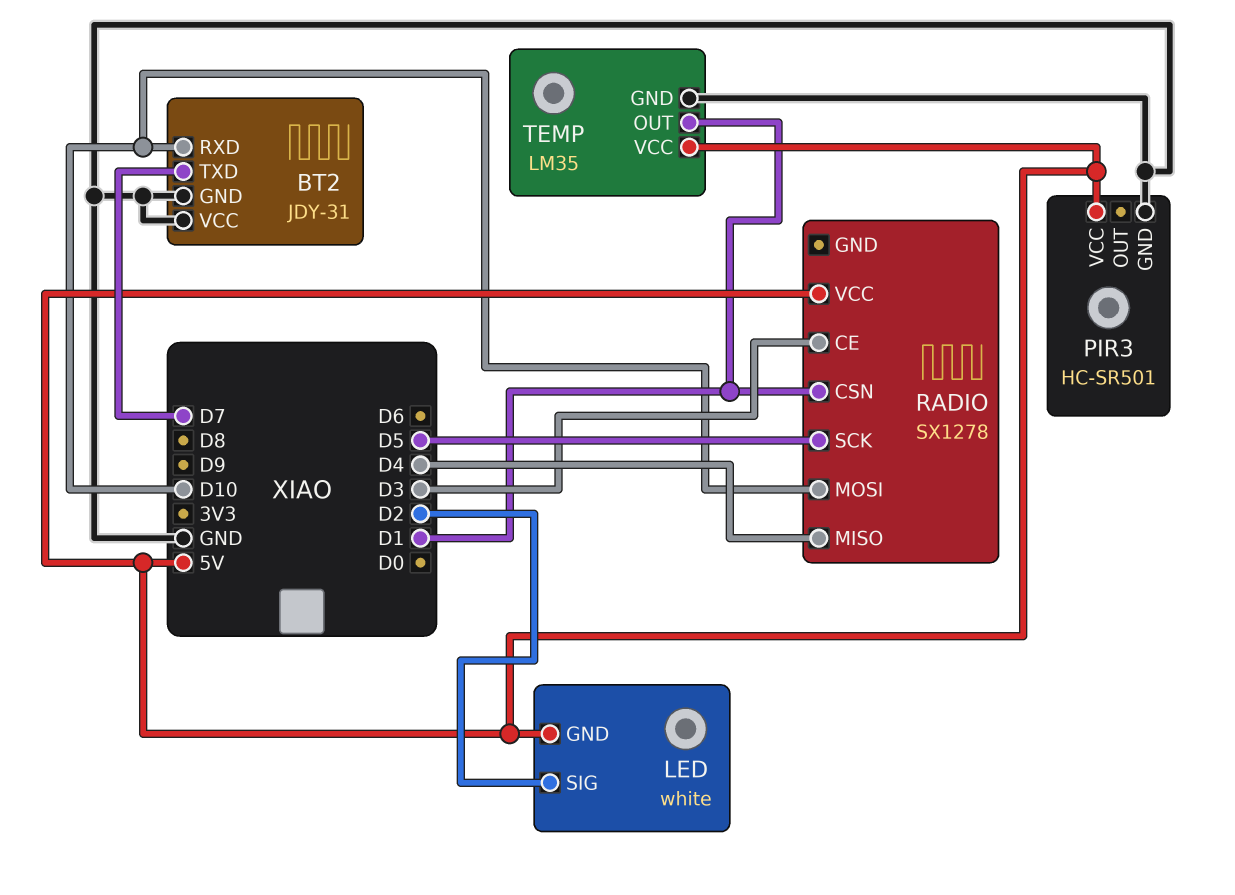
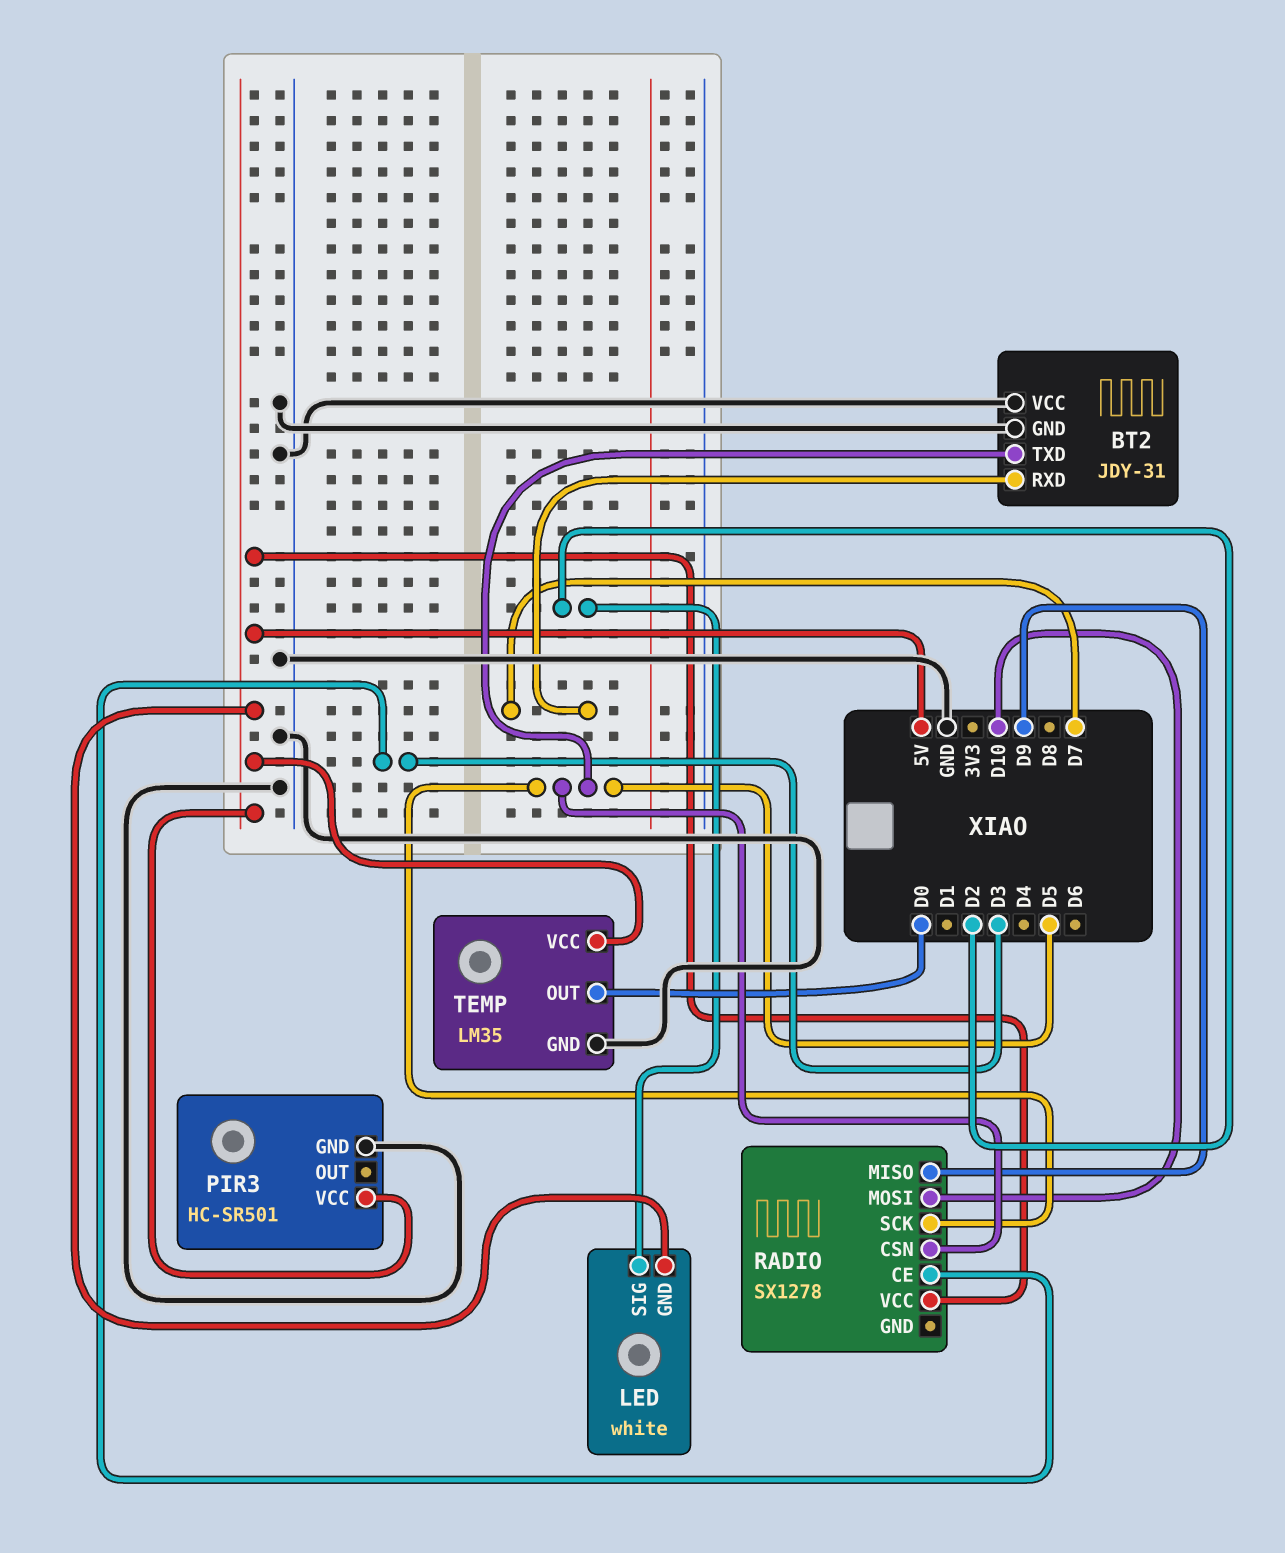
BT2 pin RXD: D10 -> D7
BT2 pin TXD: D7 -> D5
RADIO pin CSN: D1 -> D5
RADIO pin MISO: D4 -> D9
TEMP pin OUT: D1 -> D0

